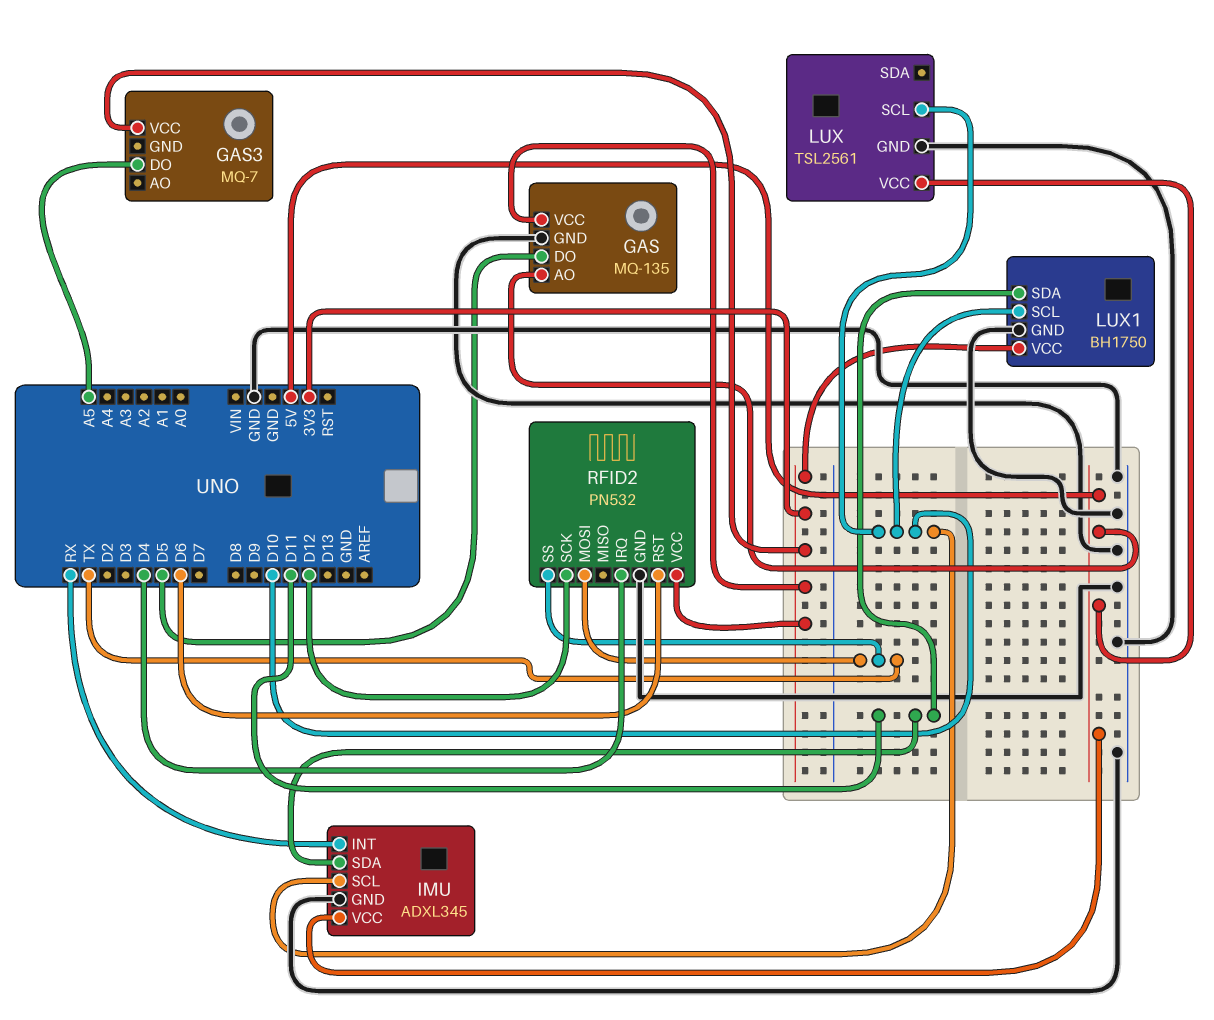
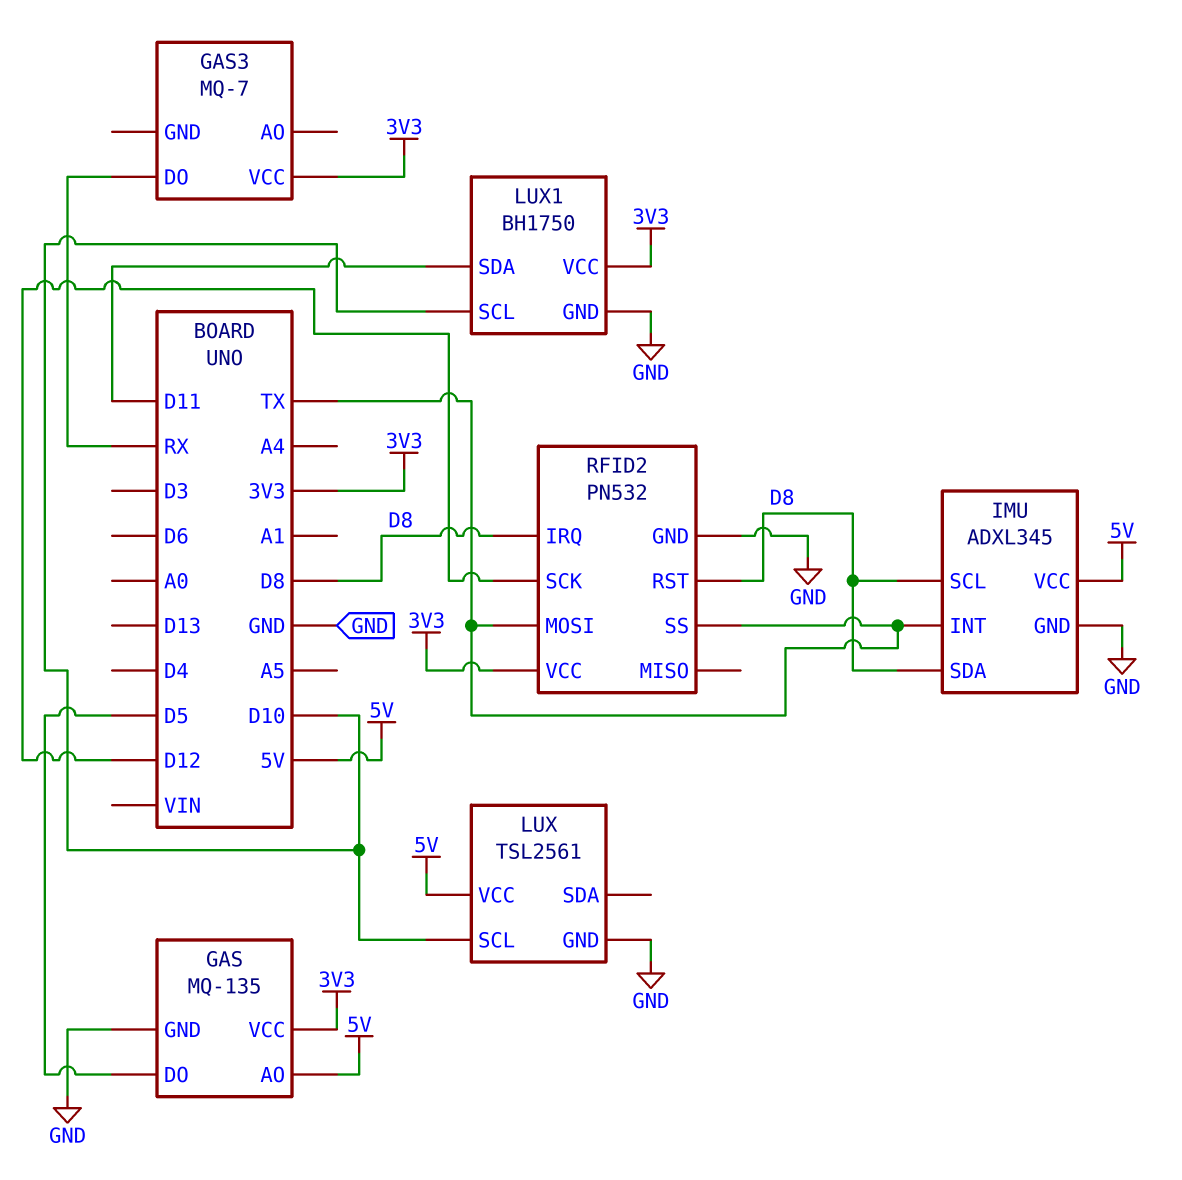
GAS3 pin DO: A5 -> RX
IMU pin INT: RX -> TX
IMU pin SCL: D10 -> D8
IMU pin SDA: D11 -> D8
RFID2 pin IRQ: D4 -> D8
RFID2 pin RST: D6 -> D8

